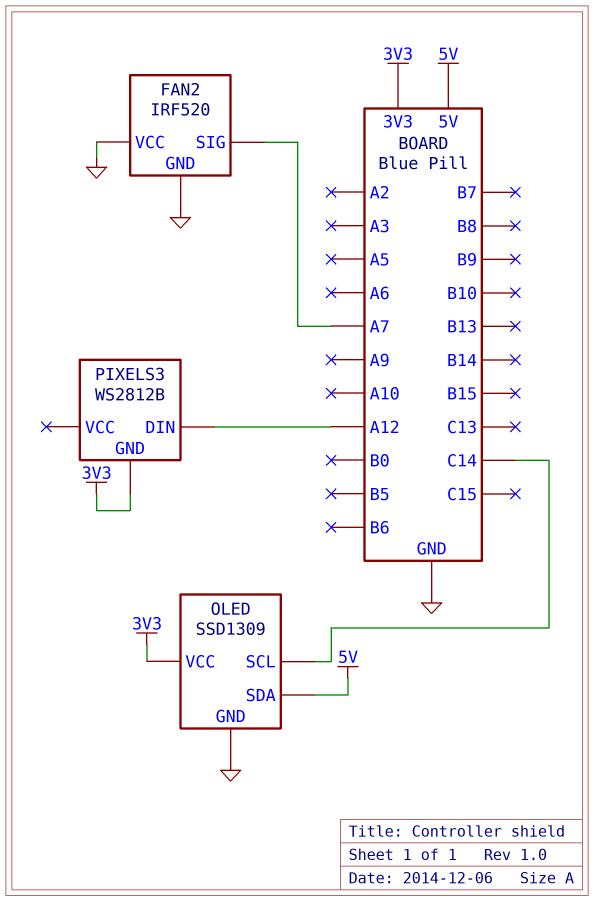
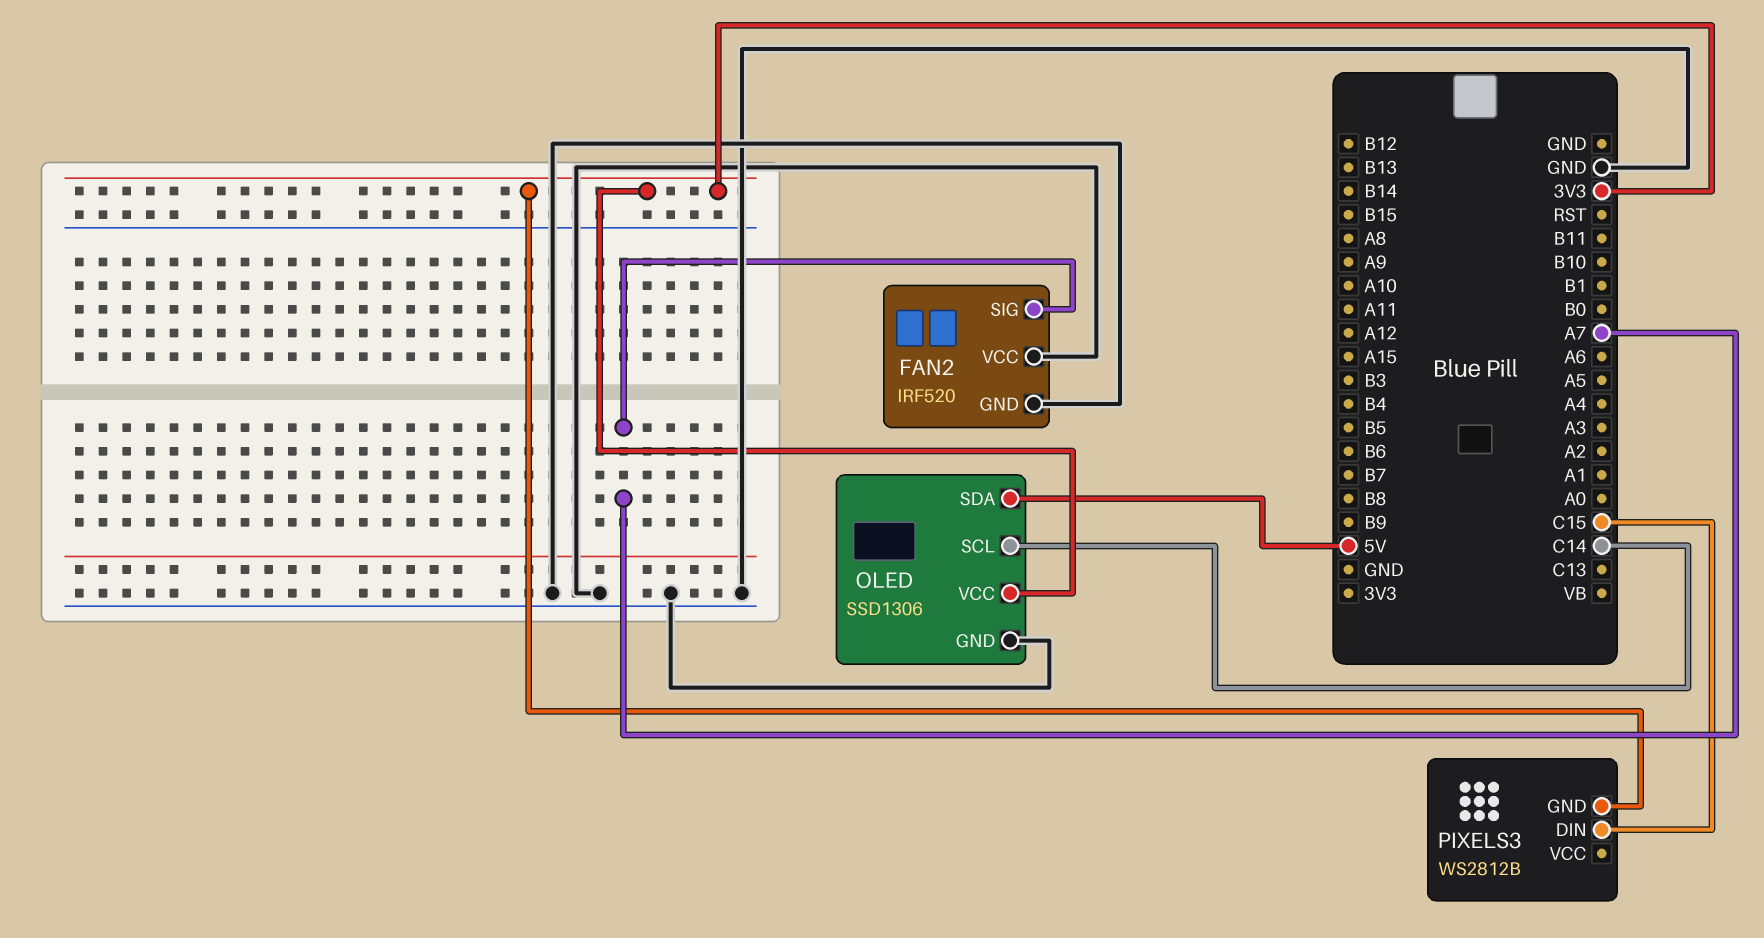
OLED: SSD1309 -> SSD1306
PIXELS3 pin DIN: A12 -> C15

